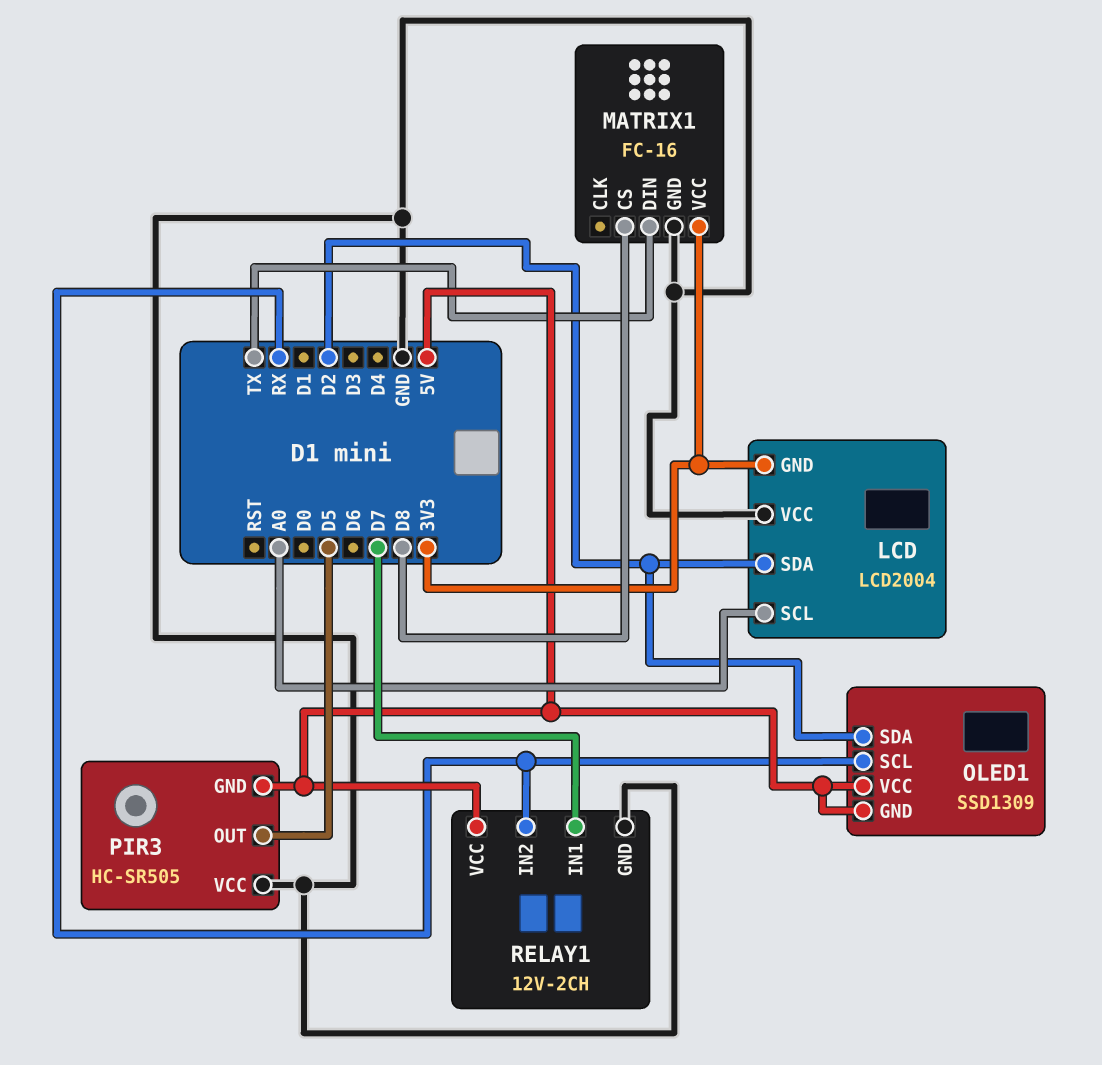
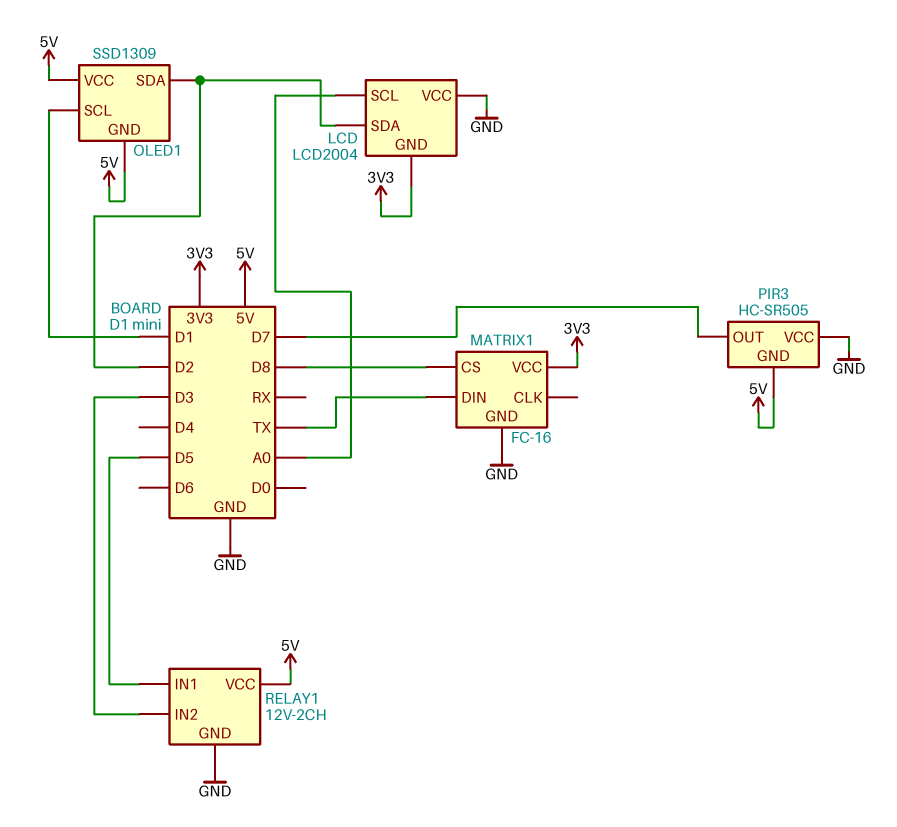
OLED1 pin SCL: RX -> D1
PIR3 pin OUT: D5 -> D7
RELAY1 pin IN1: D7 -> D5
RELAY1 pin IN2: RX -> D3

